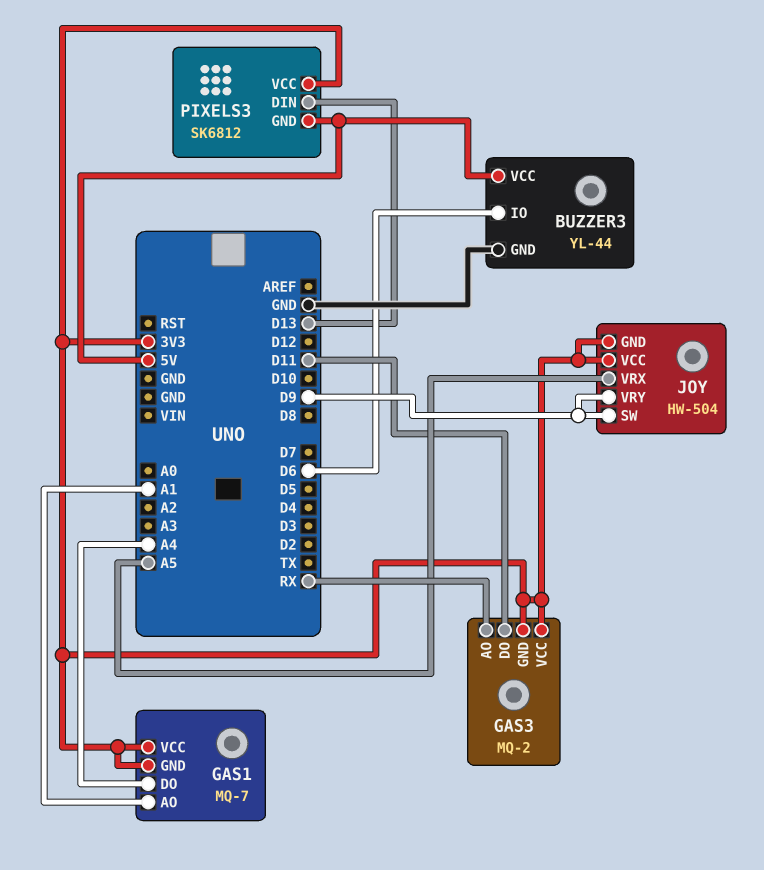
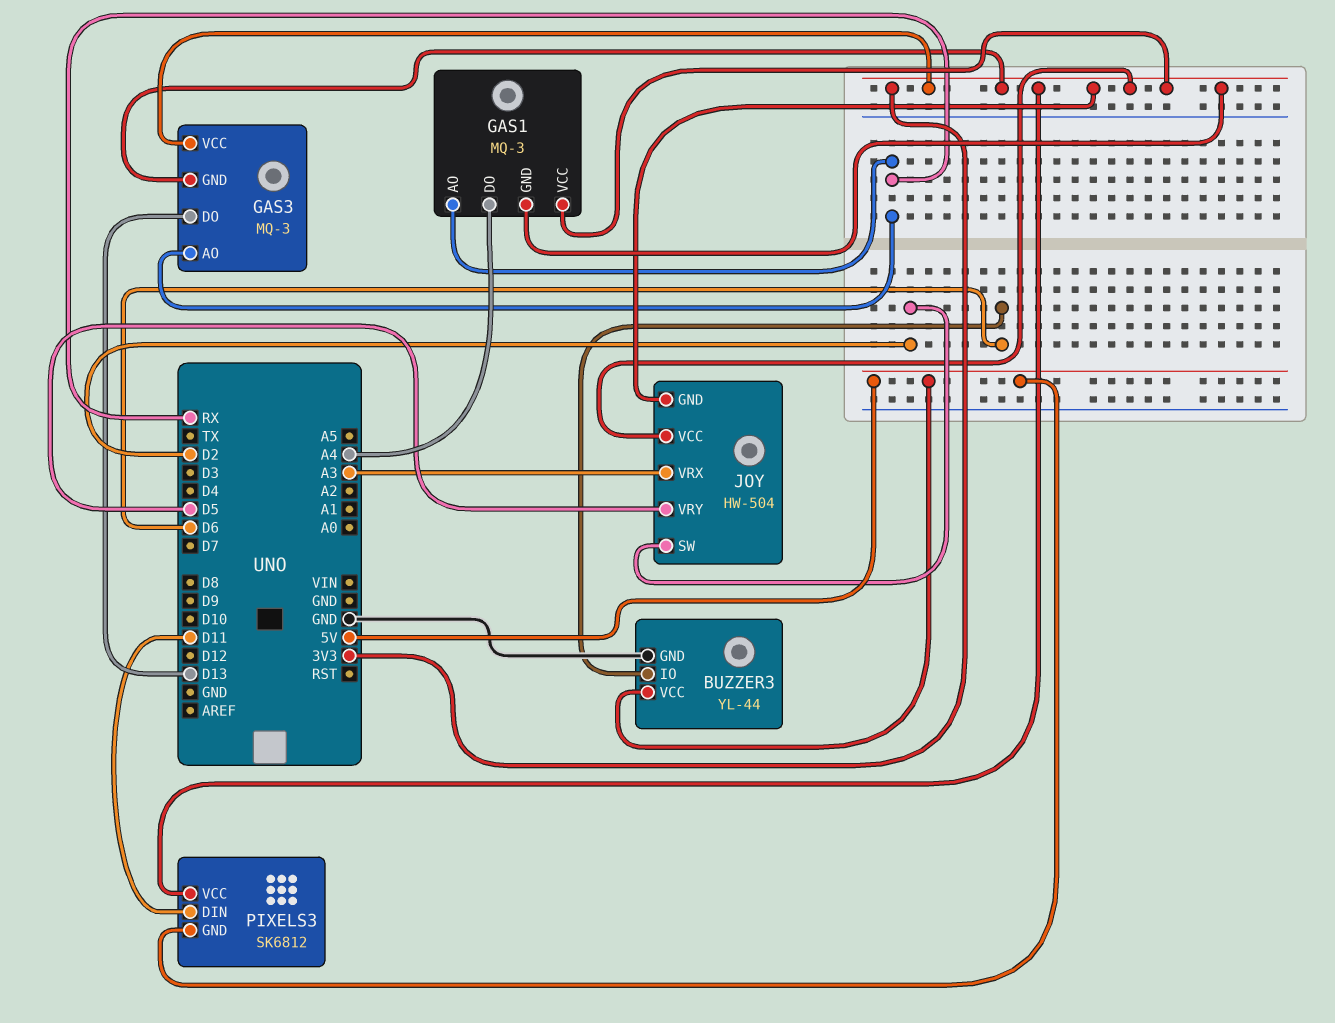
GAS1: MQ-7 -> MQ-3
GAS1 pin AO: A1 -> RX
GAS3: MQ-2 -> MQ-3
GAS3 pin DO: D11 -> D13
JOY pin SW: D9 -> D2
JOY pin VRX: A5 -> A3
JOY pin VRY: D9 -> D5
PIXELS3 pin DIN: D13 -> D11

